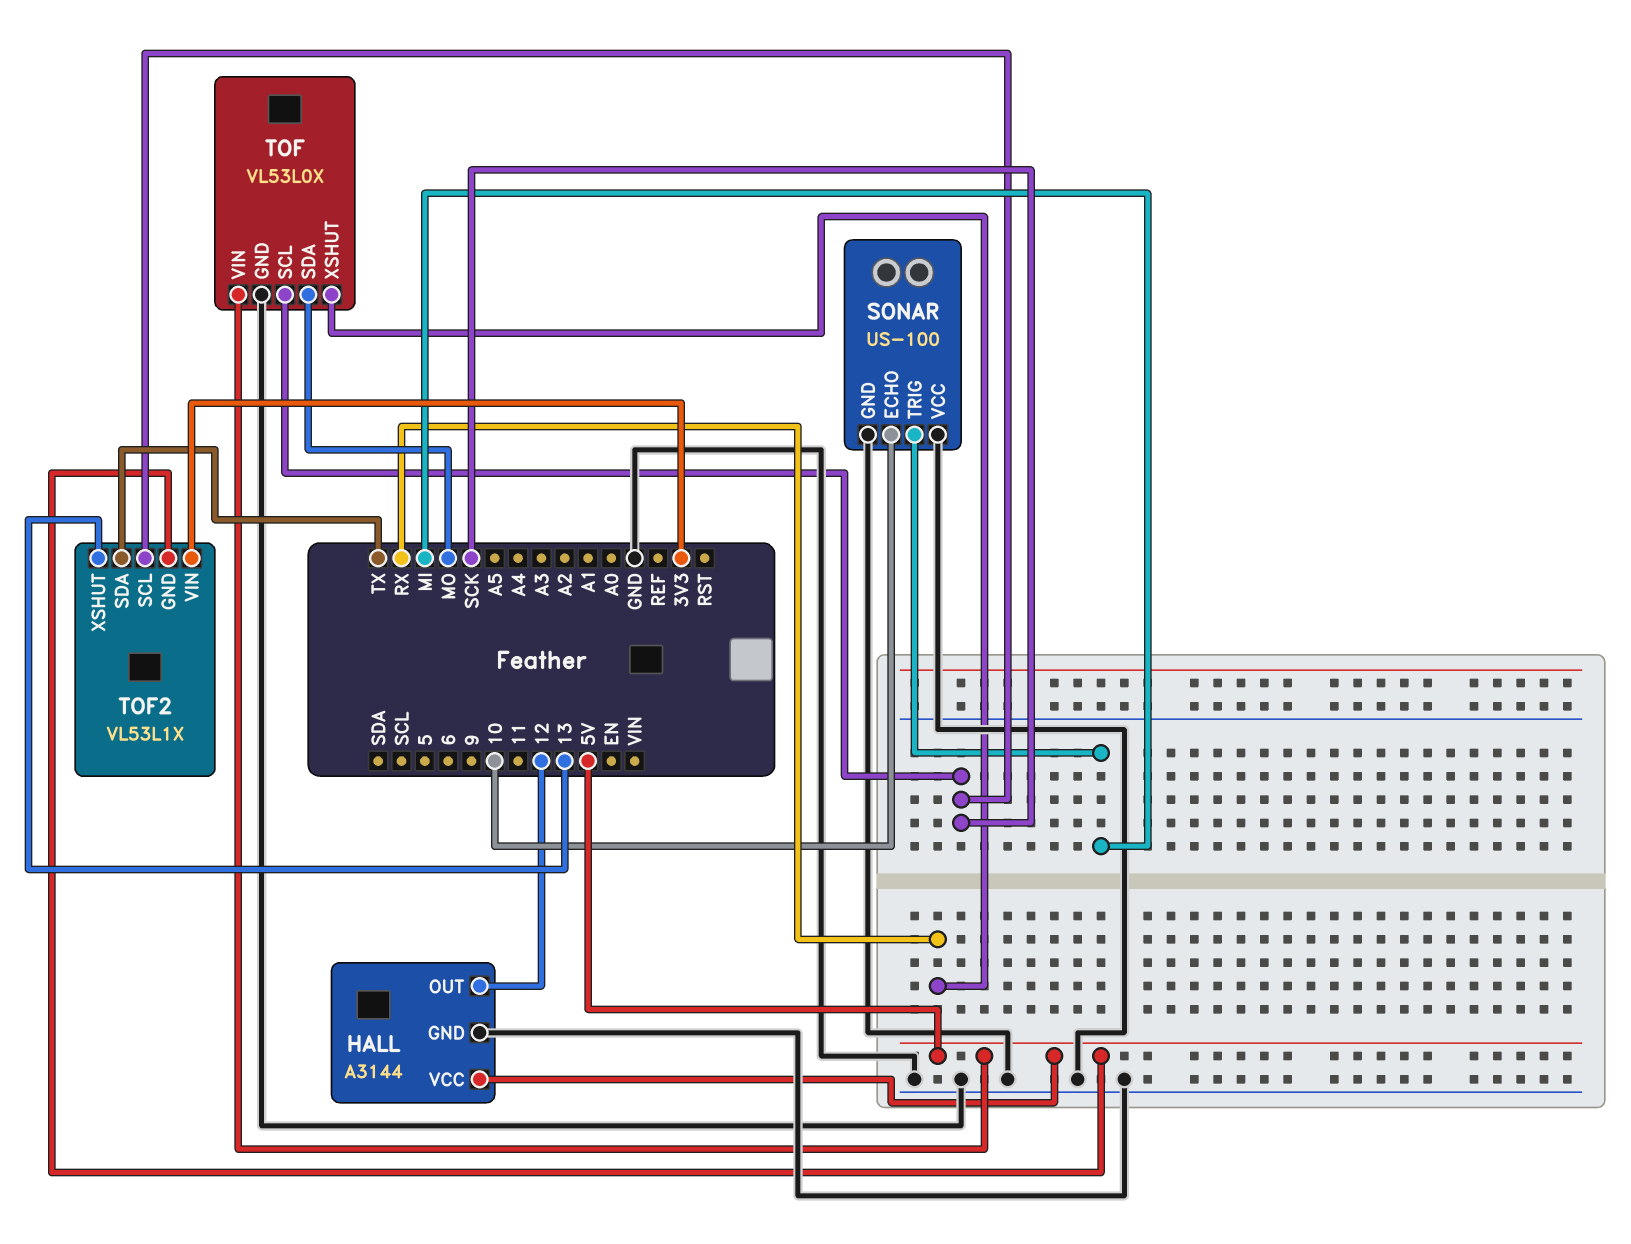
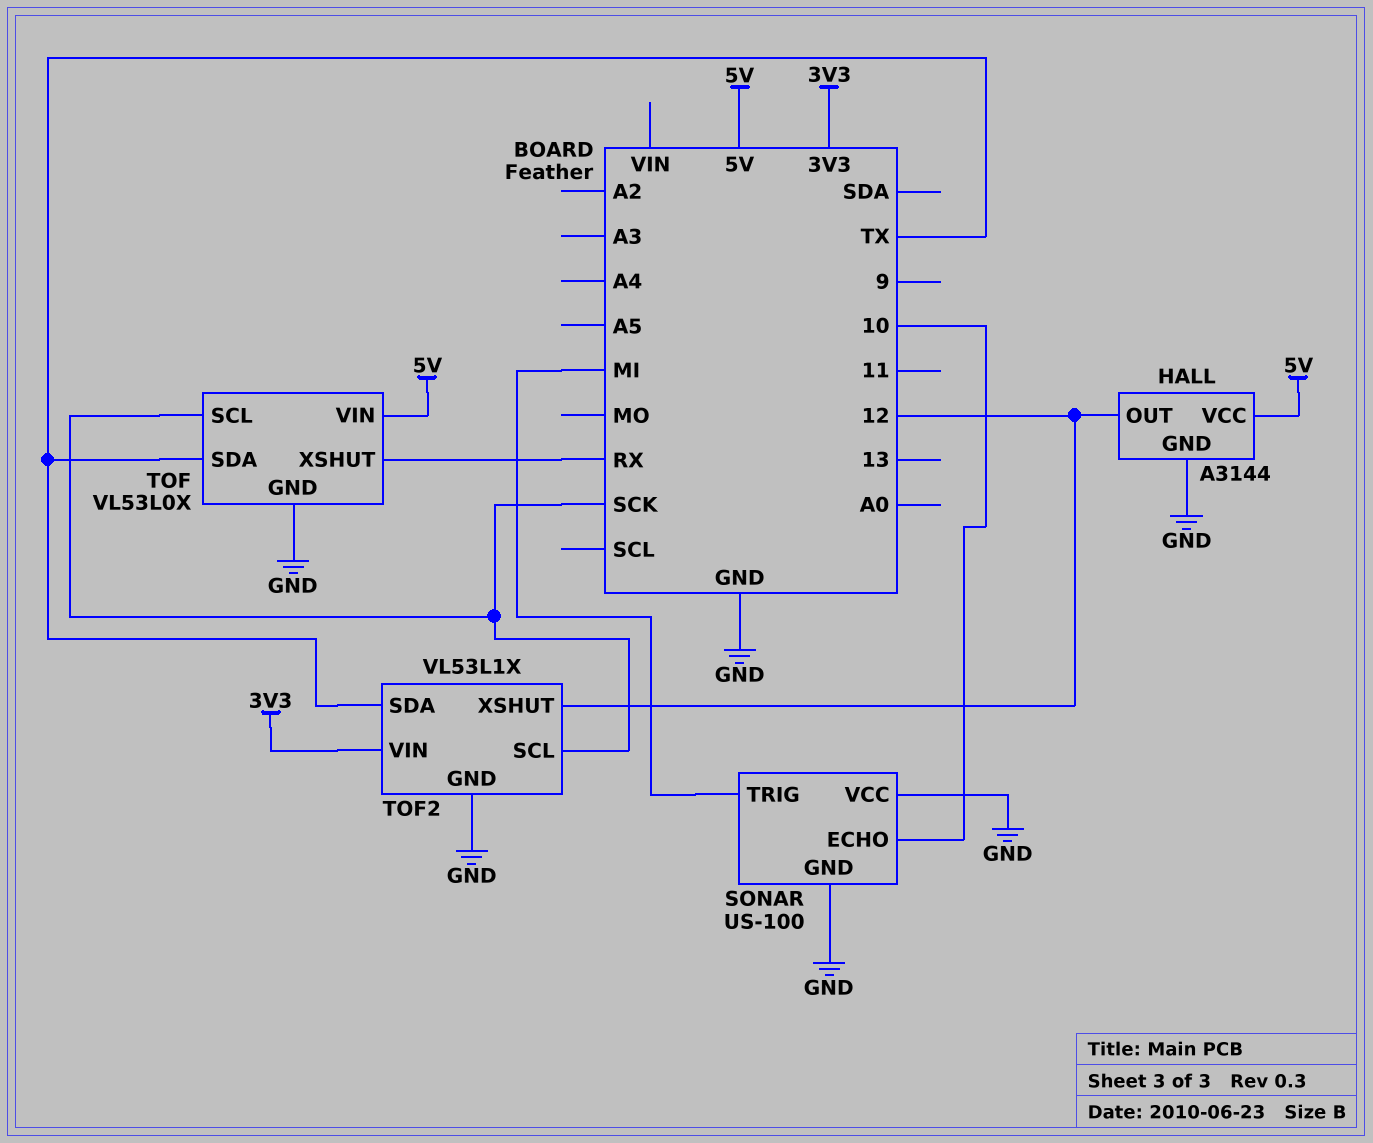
TOF pin SDA: MO -> TX
TOF2 pin GND: 5V -> GND
TOF2 pin XSHUT: 13 -> 12

